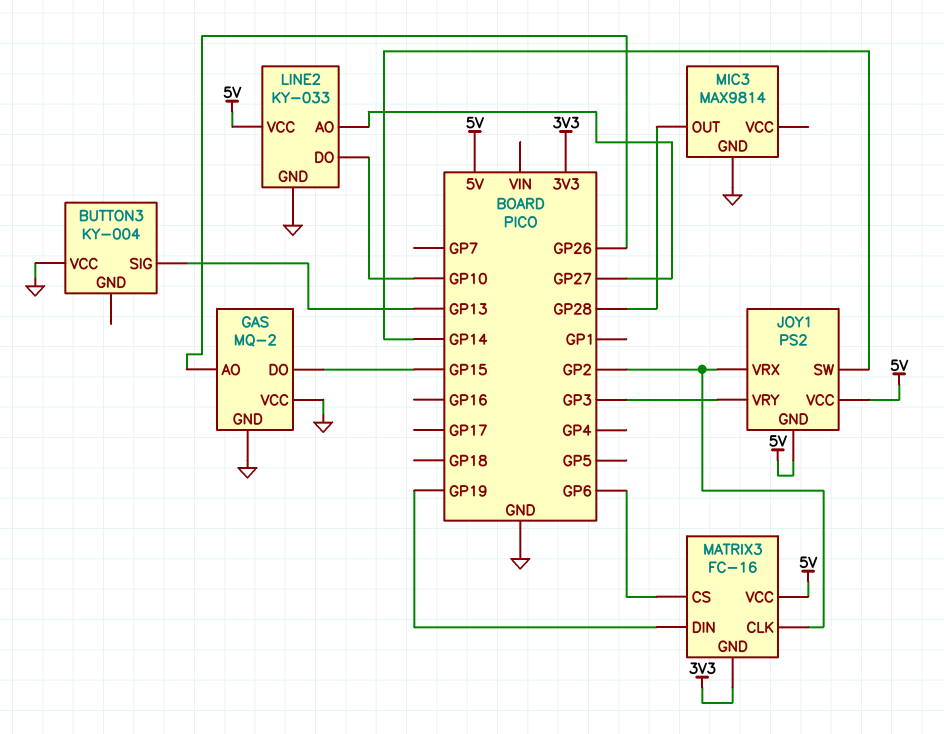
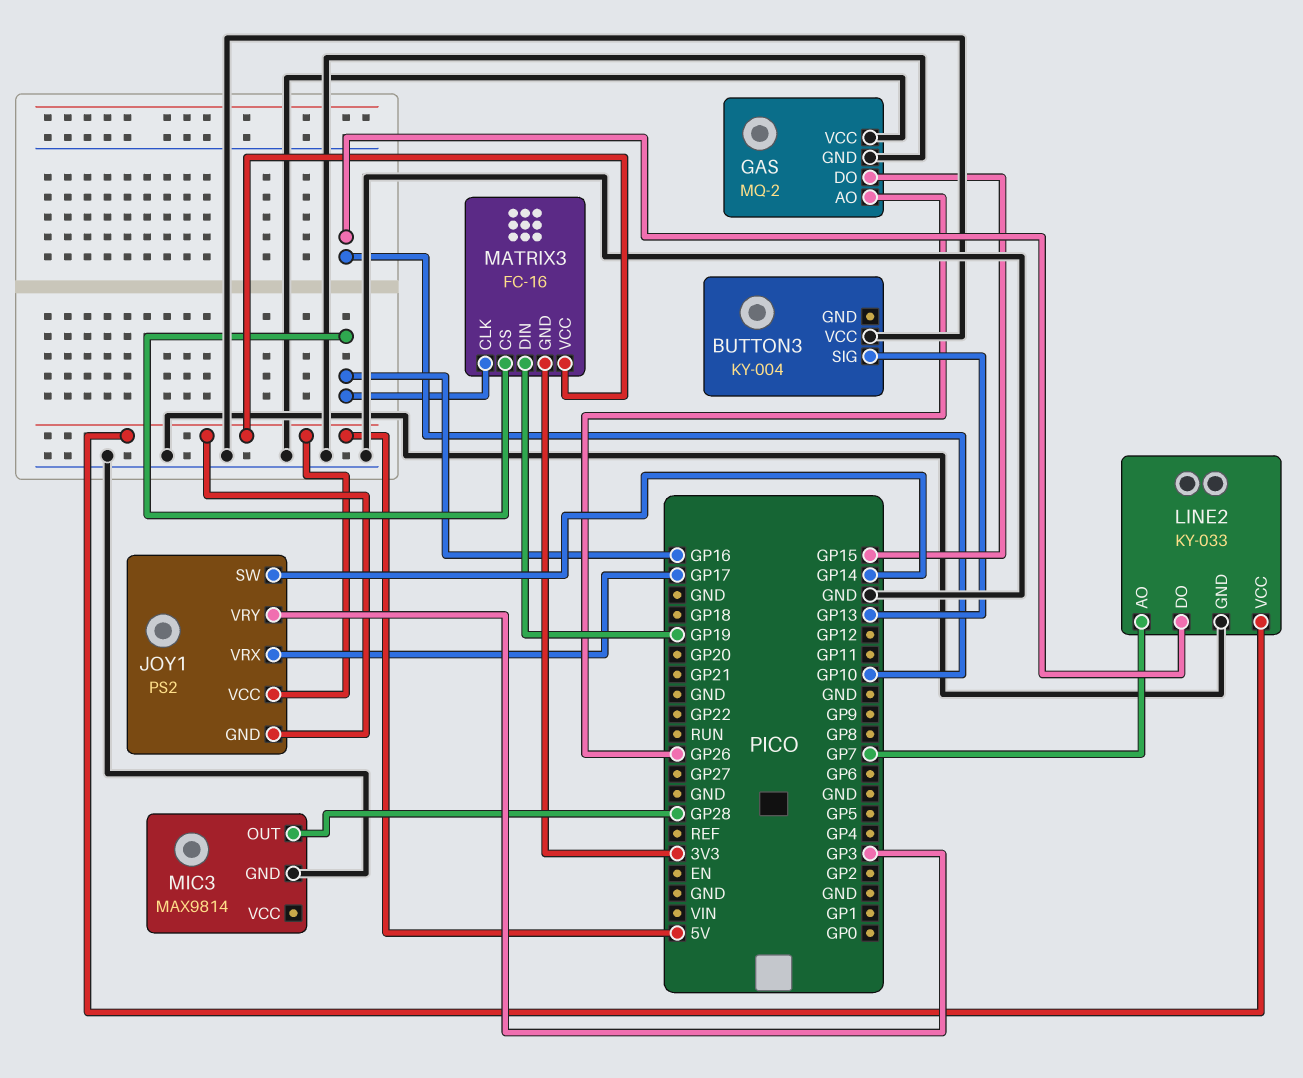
JOY1 pin VRX: GP2 -> GP17
LINE2 pin AO: GP27 -> GP7
MATRIX3 pin CLK: GP2 -> GP16
MATRIX3 pin CS: GP6 -> GP16

